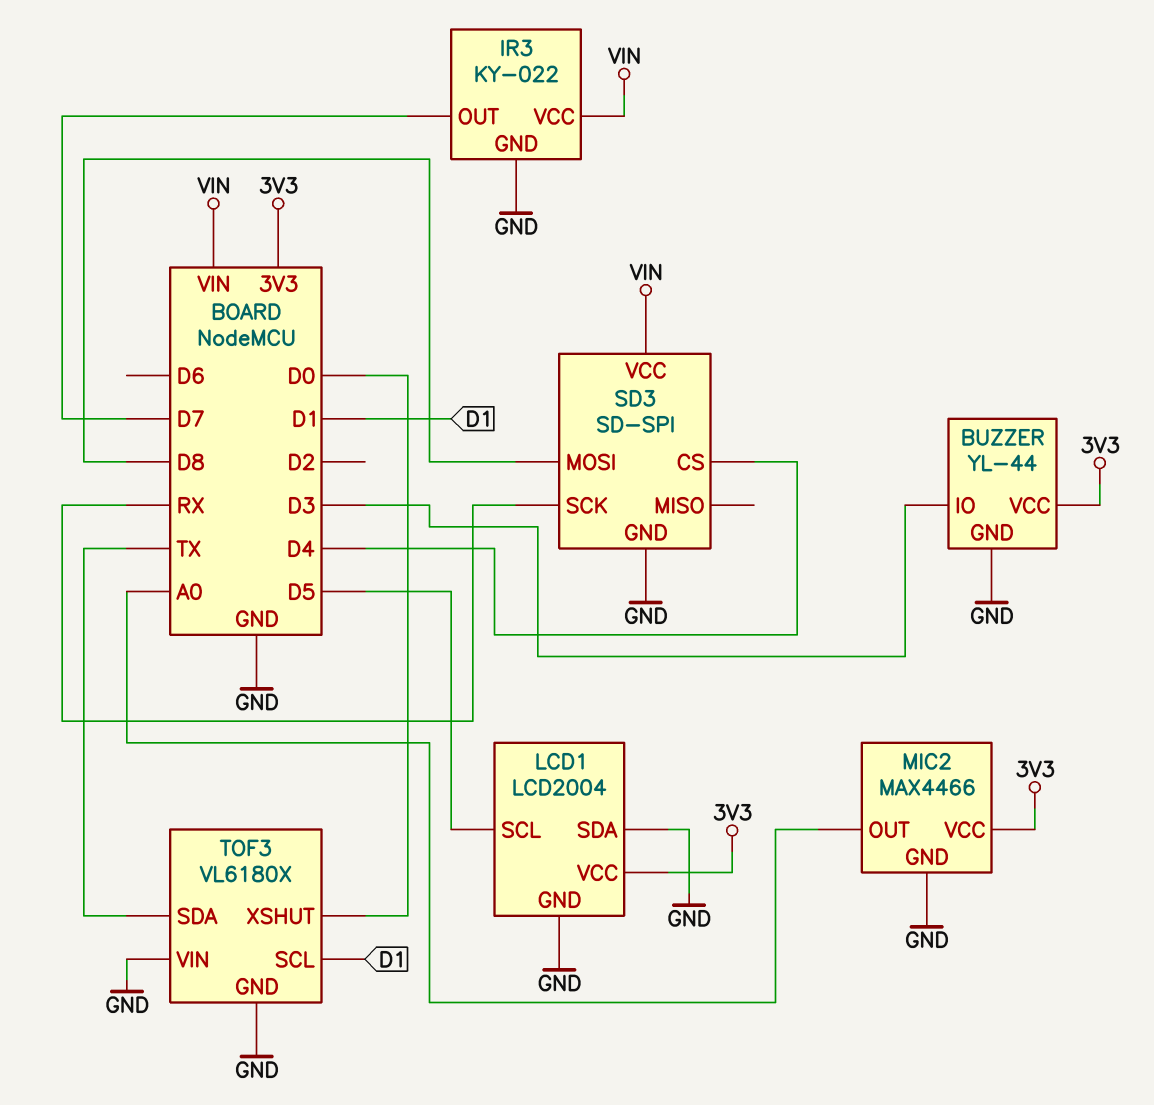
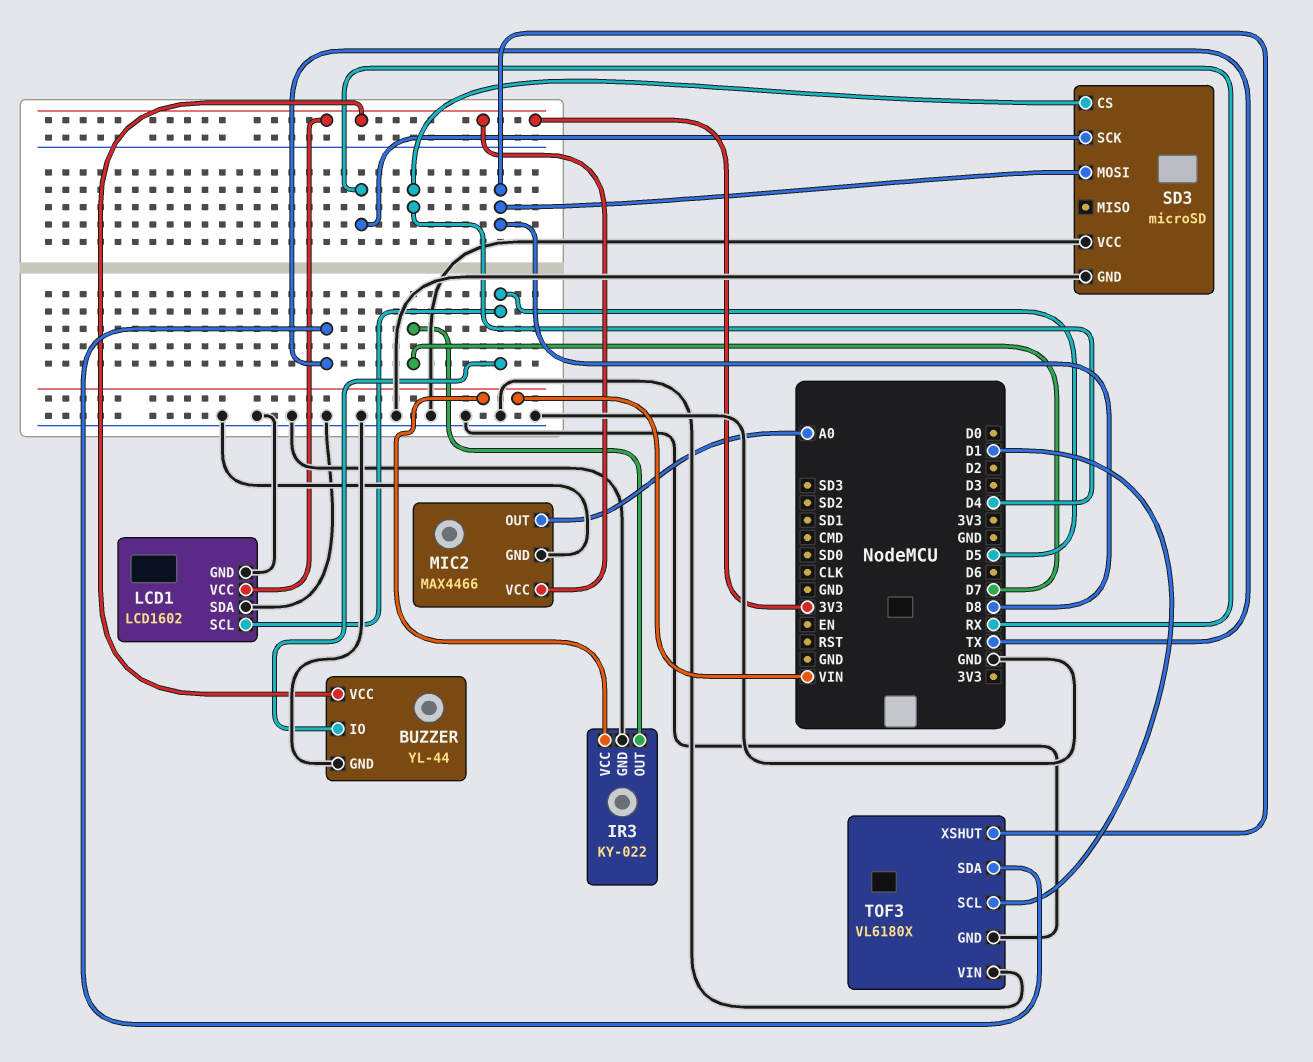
BUZZER pin IO: D3 -> D5
LCD1: LCD2004 -> LCD1602
SD3: SD-SPI -> microSD
SD3 pin VCC: VIN -> GND
TOF3 pin XSHUT: D0 -> D8

